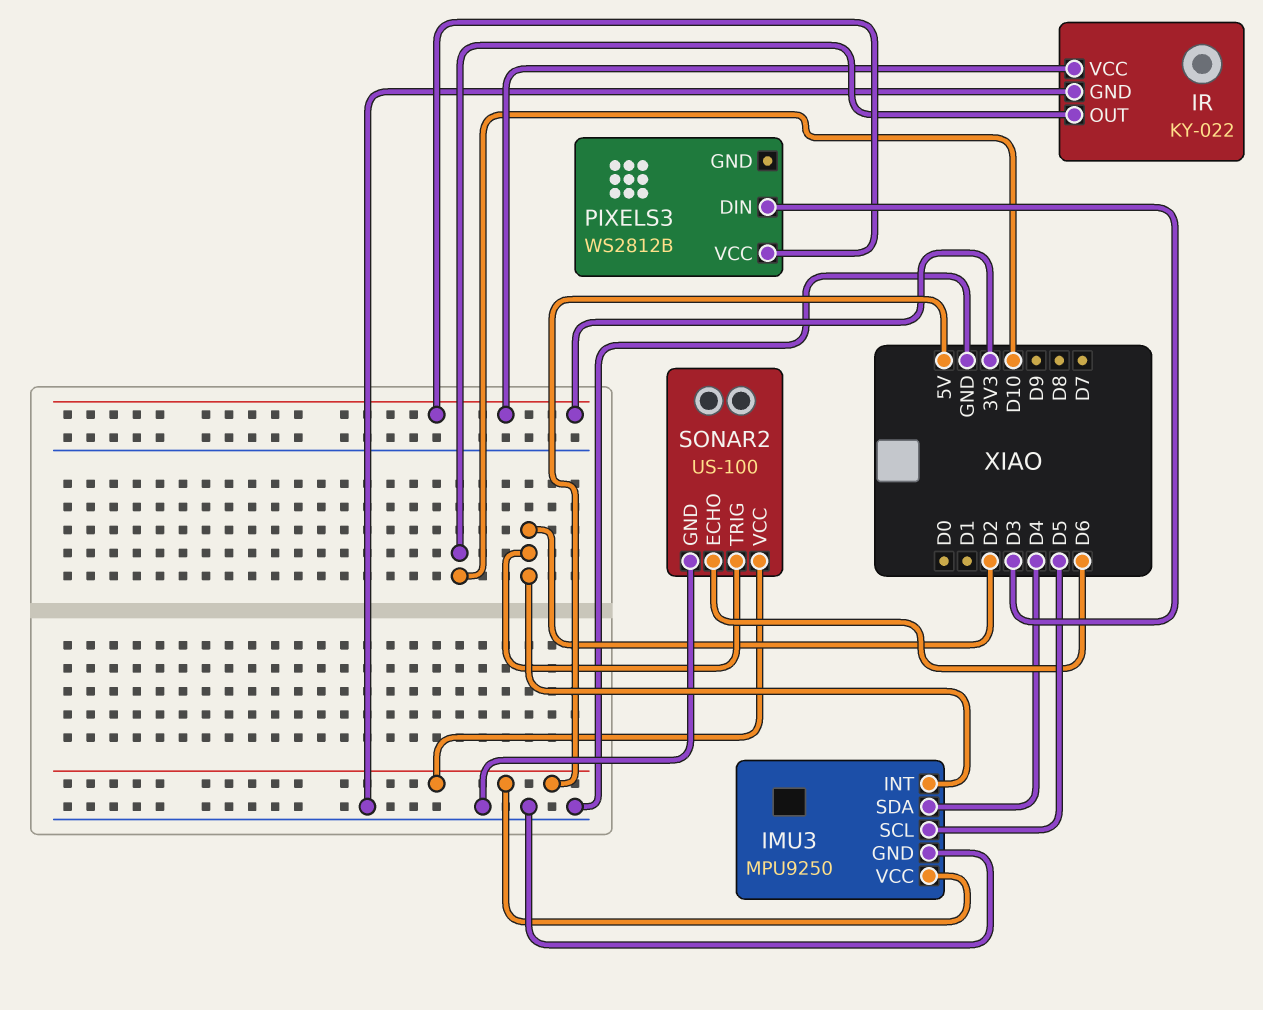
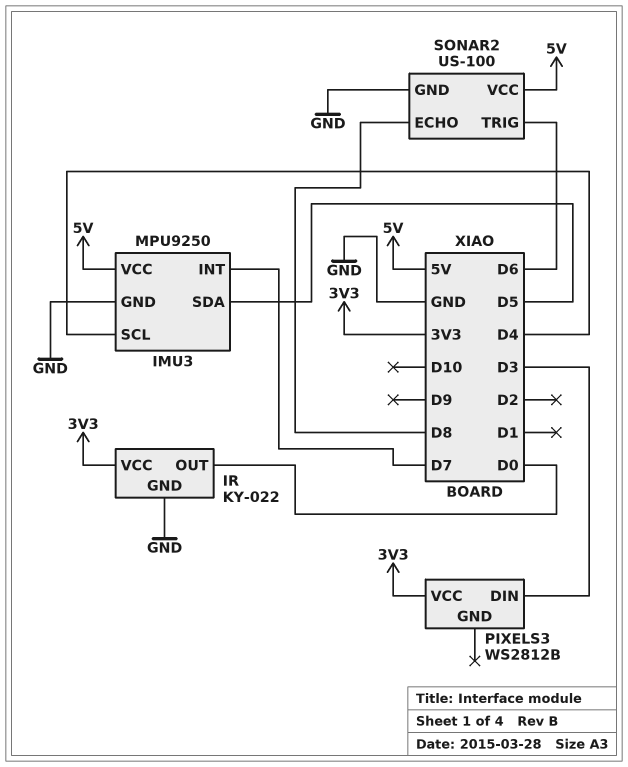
IMU3 pin INT: D2 -> D7
IMU3 pin SCL: D5 -> D4
IMU3 pin SDA: D4 -> D5
IR pin OUT: D10 -> D0
SONAR2 pin ECHO: D6 -> D8
SONAR2 pin TRIG: D2 -> D6

